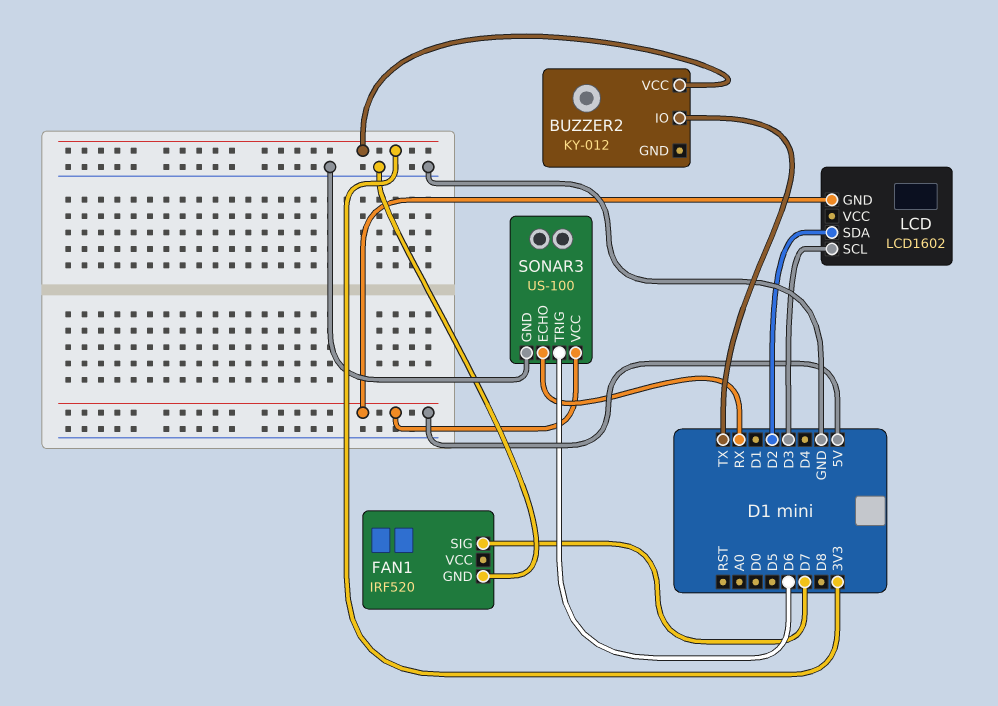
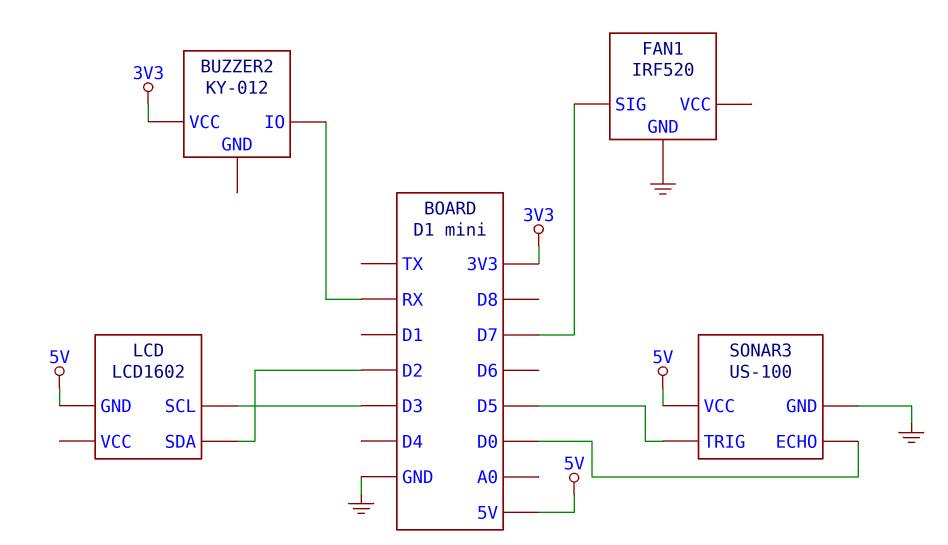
BUZZER2 pin IO: TX -> RX
SONAR3 pin ECHO: RX -> D0
SONAR3 pin TRIG: D6 -> D5

